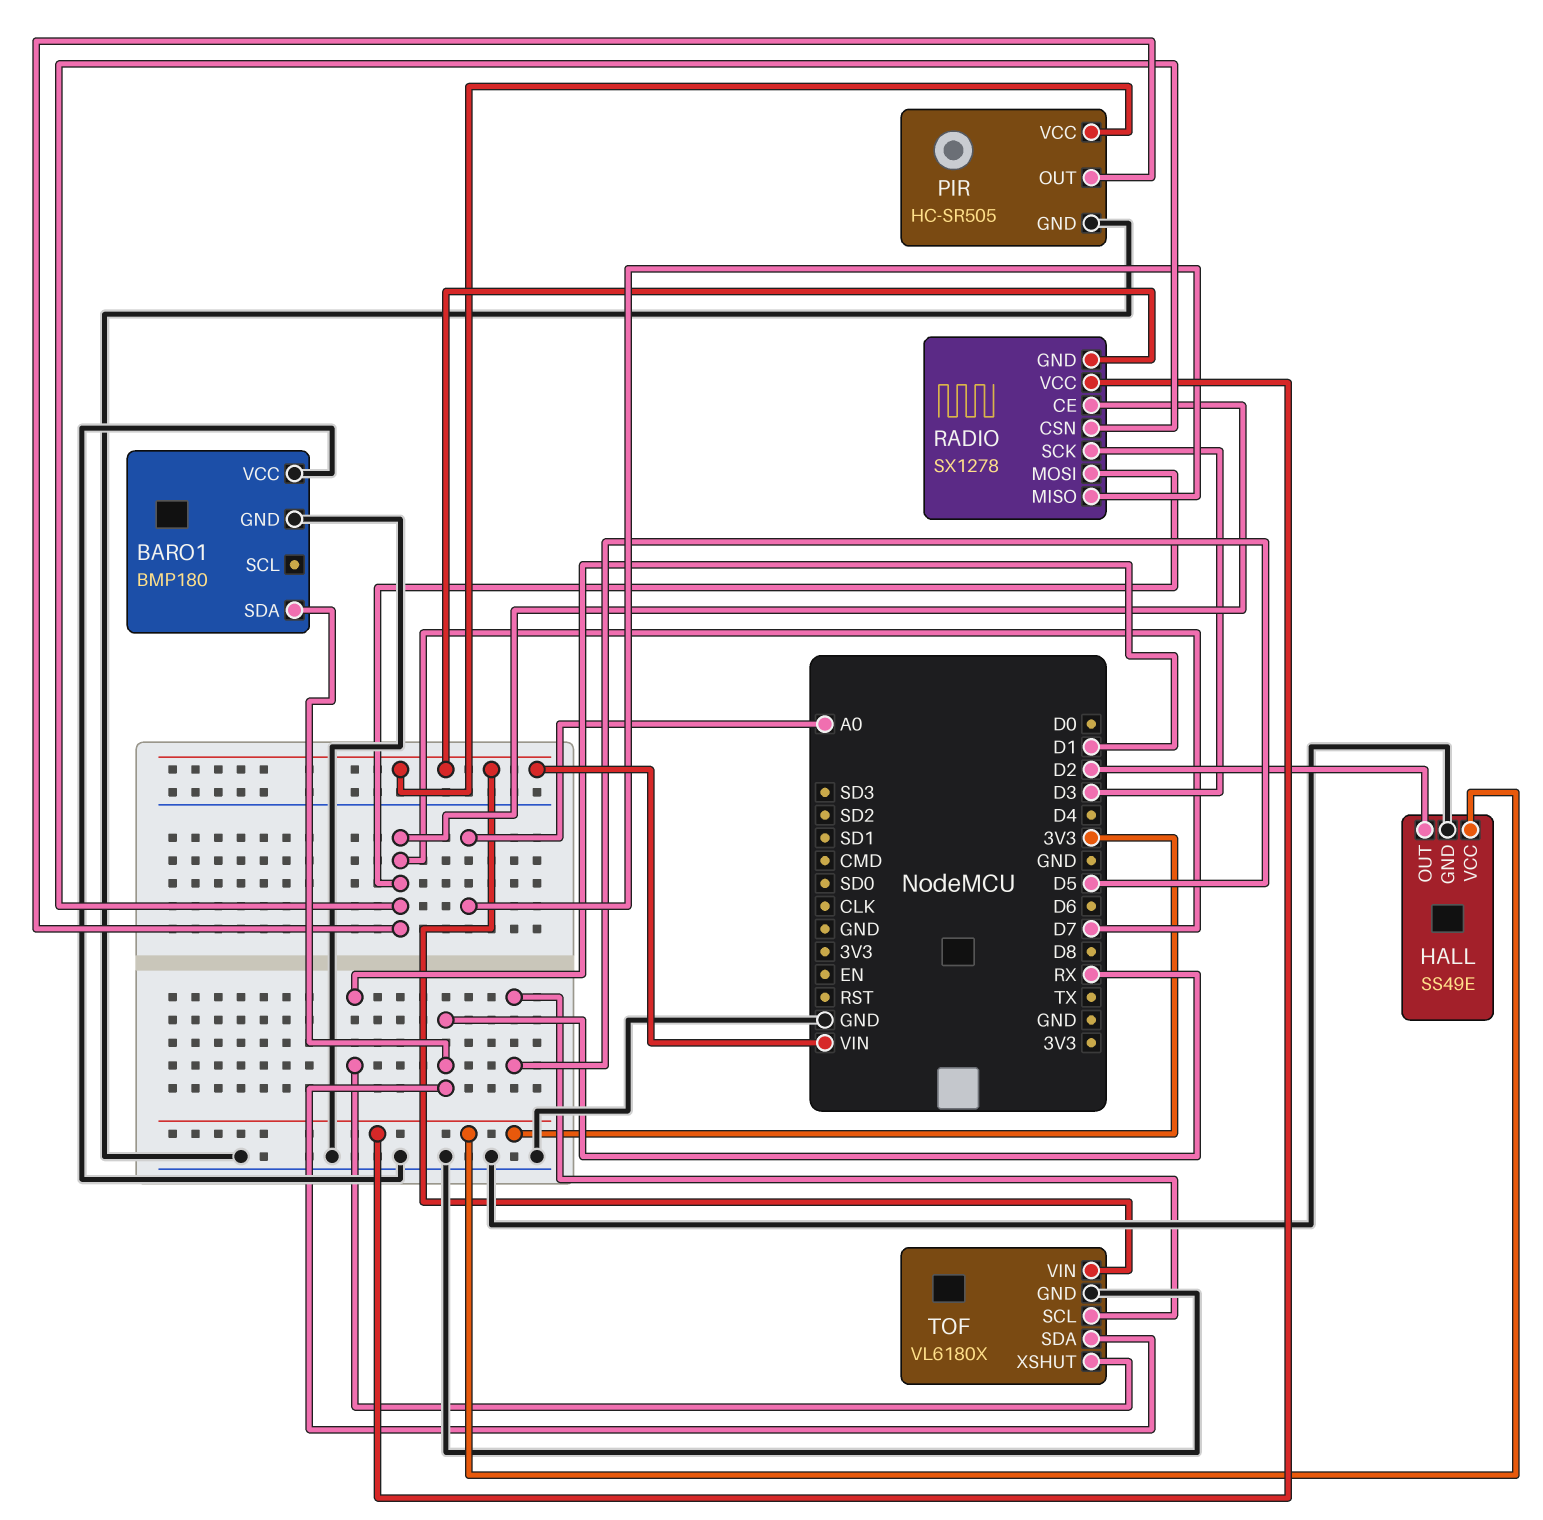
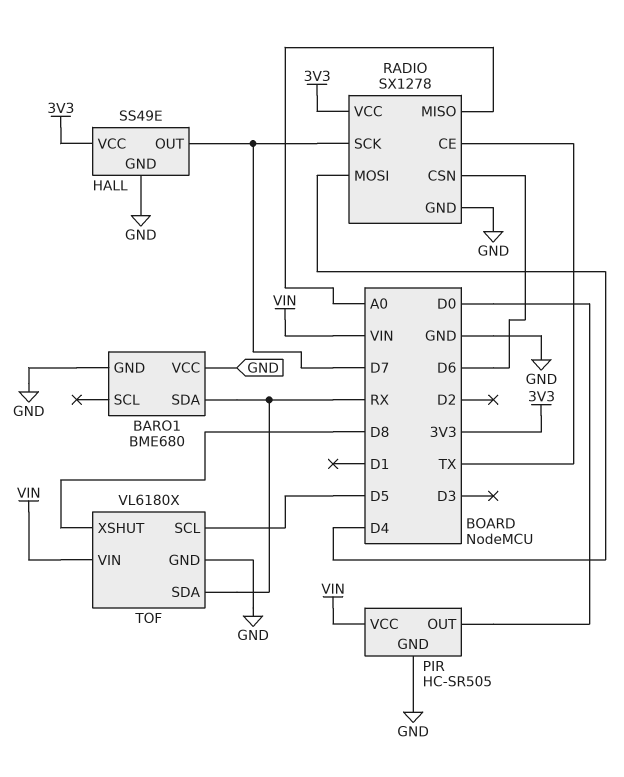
BARO1: BMP180 -> BME680
HALL pin OUT: D2 -> D7
PIR pin OUT: D7 -> D0
RADIO pin CE: D7 -> TX
RADIO pin CSN: D7 -> D6
RADIO pin GND: VIN -> GND
RADIO pin MOSI: D7 -> D4
RADIO pin SCK: D3 -> D7
TOF pin XSHUT: D1 -> D8

